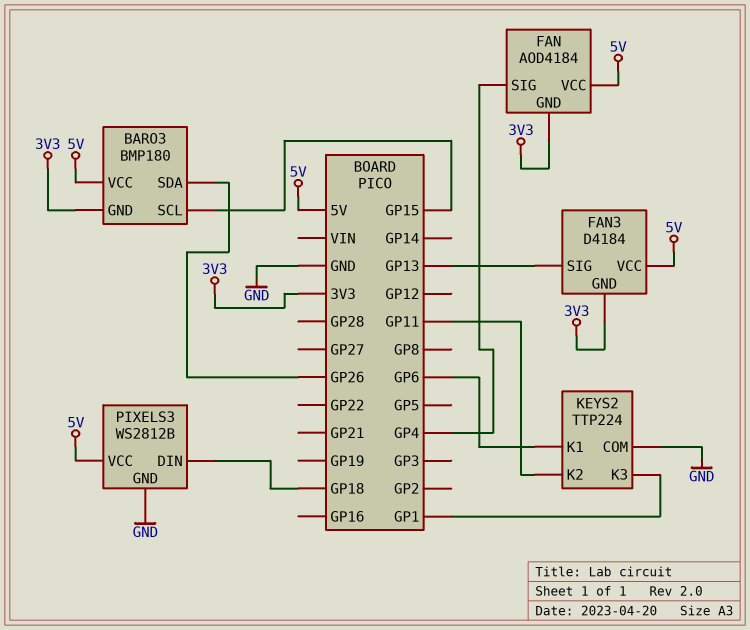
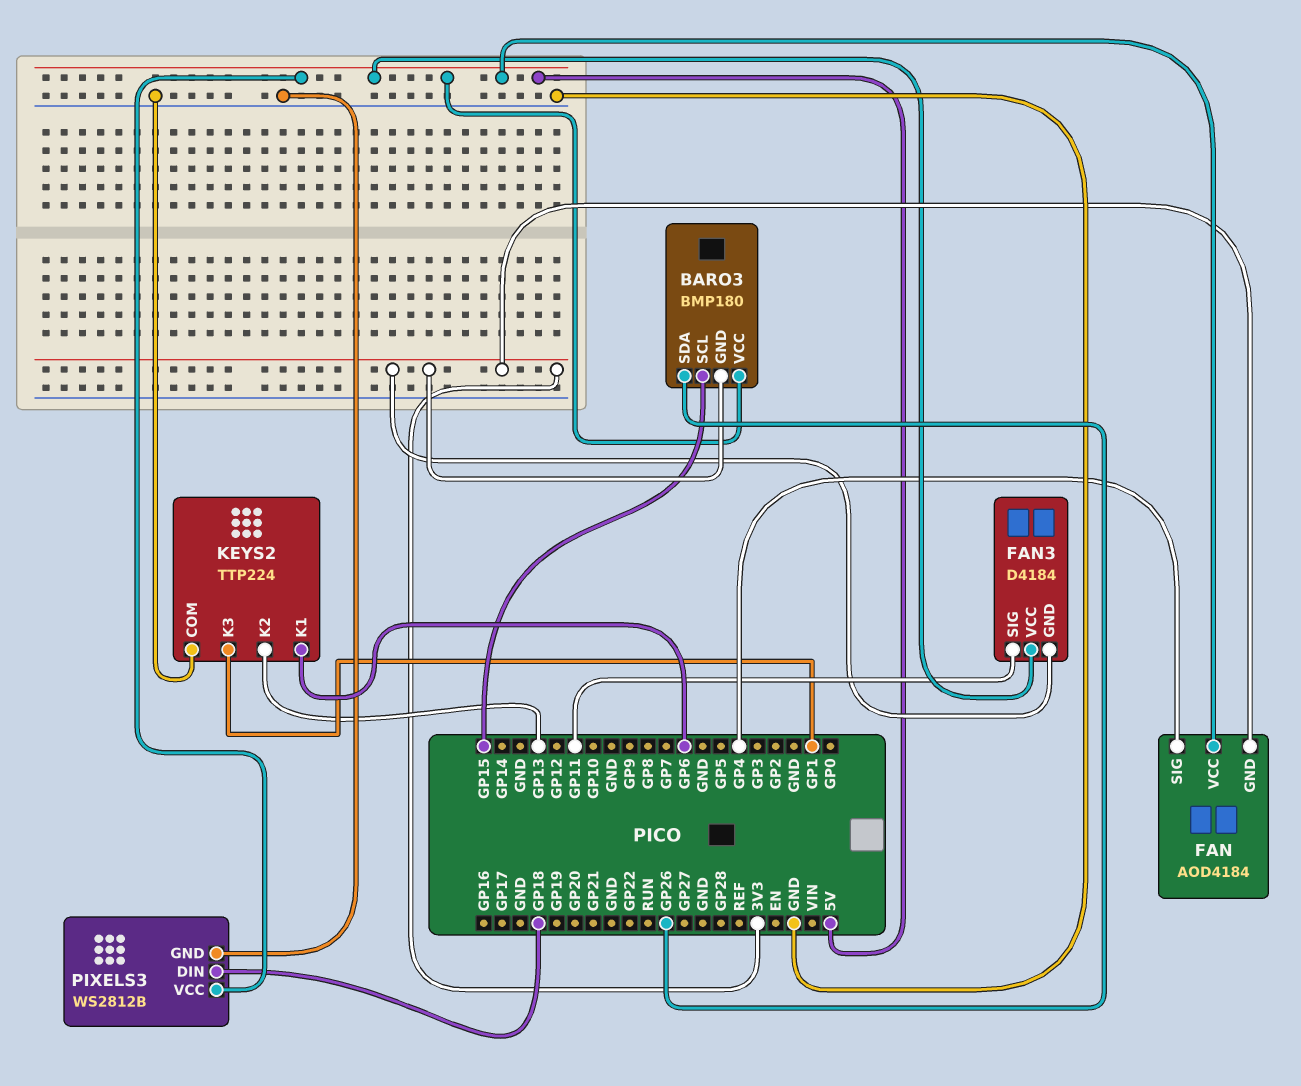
FAN3 pin SIG: GP13 -> GP11
KEYS2 pin K2: GP11 -> GP13

